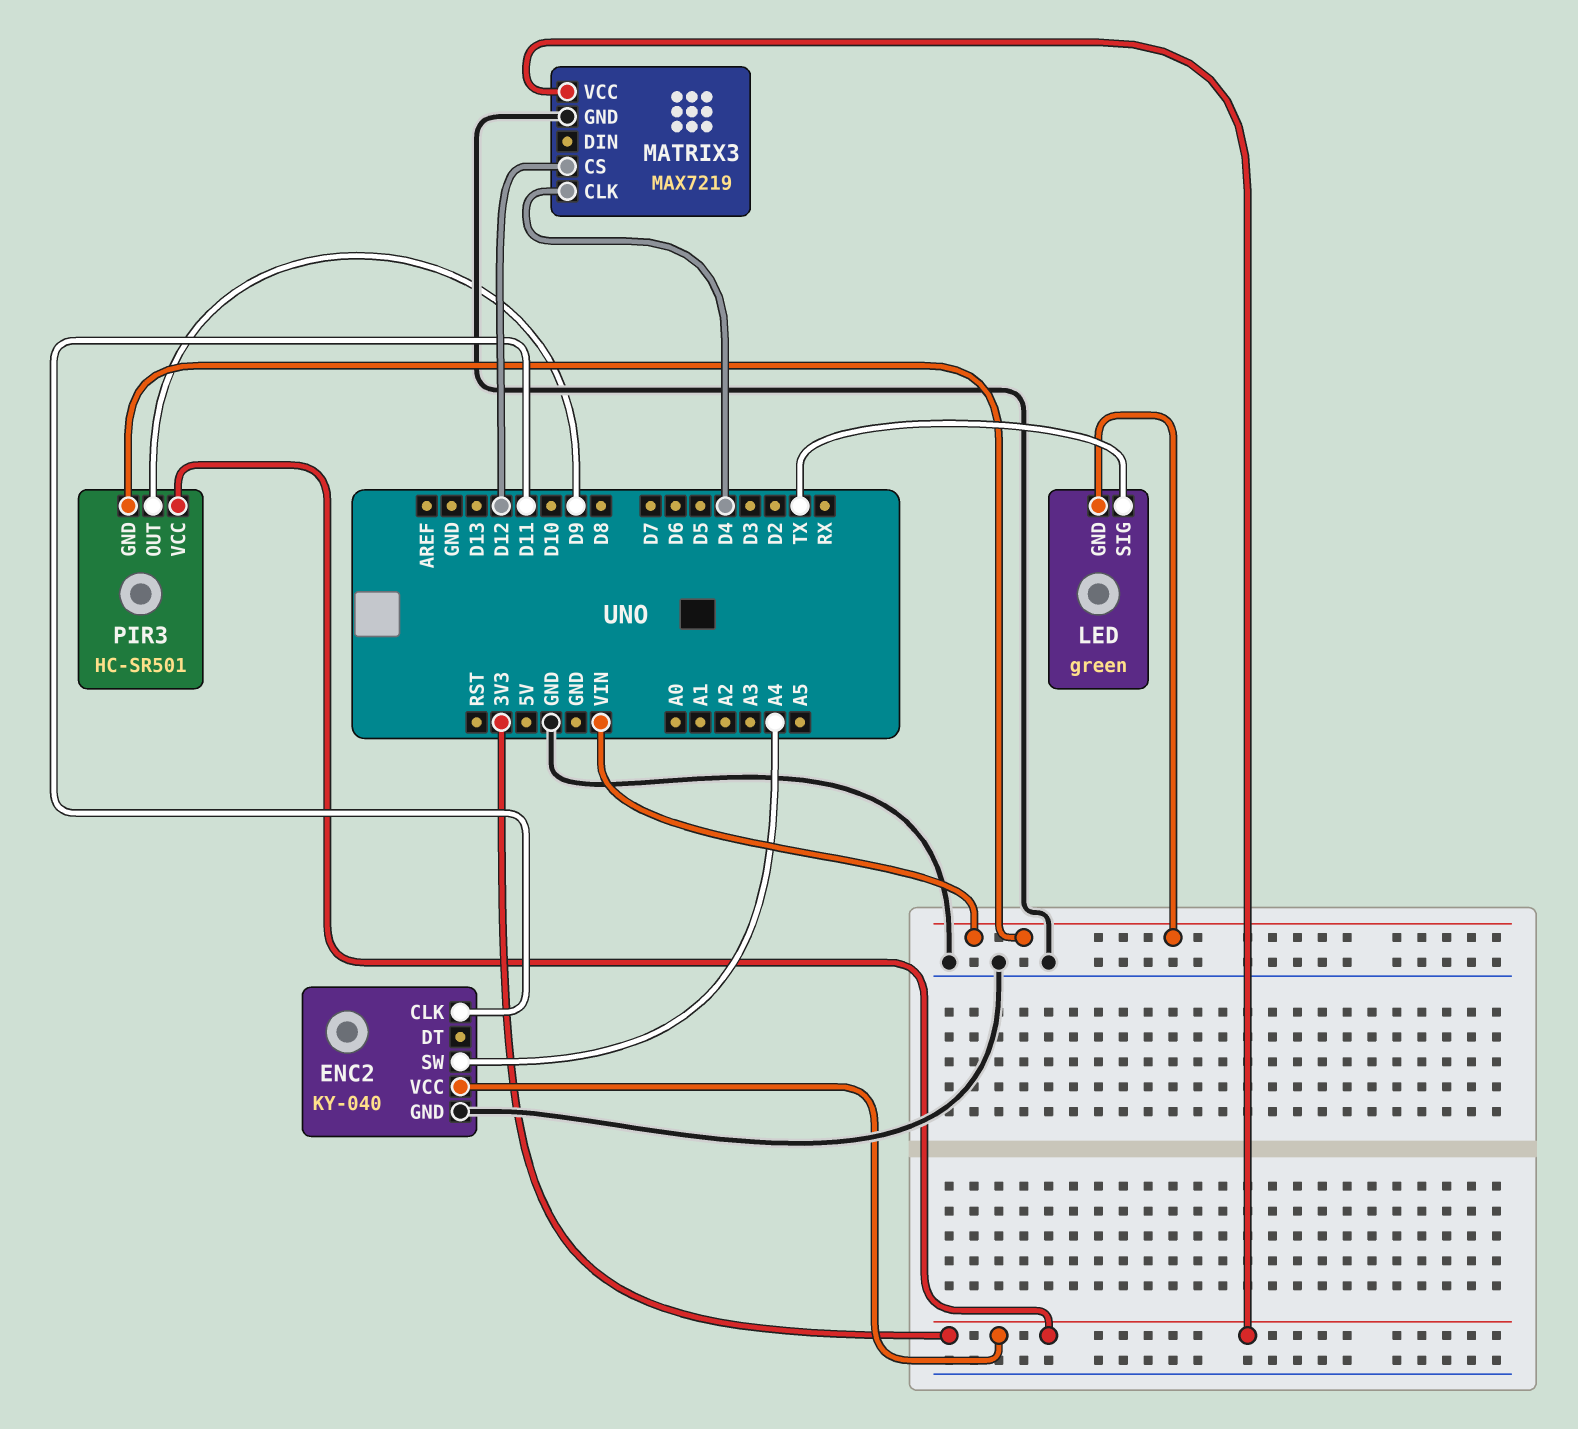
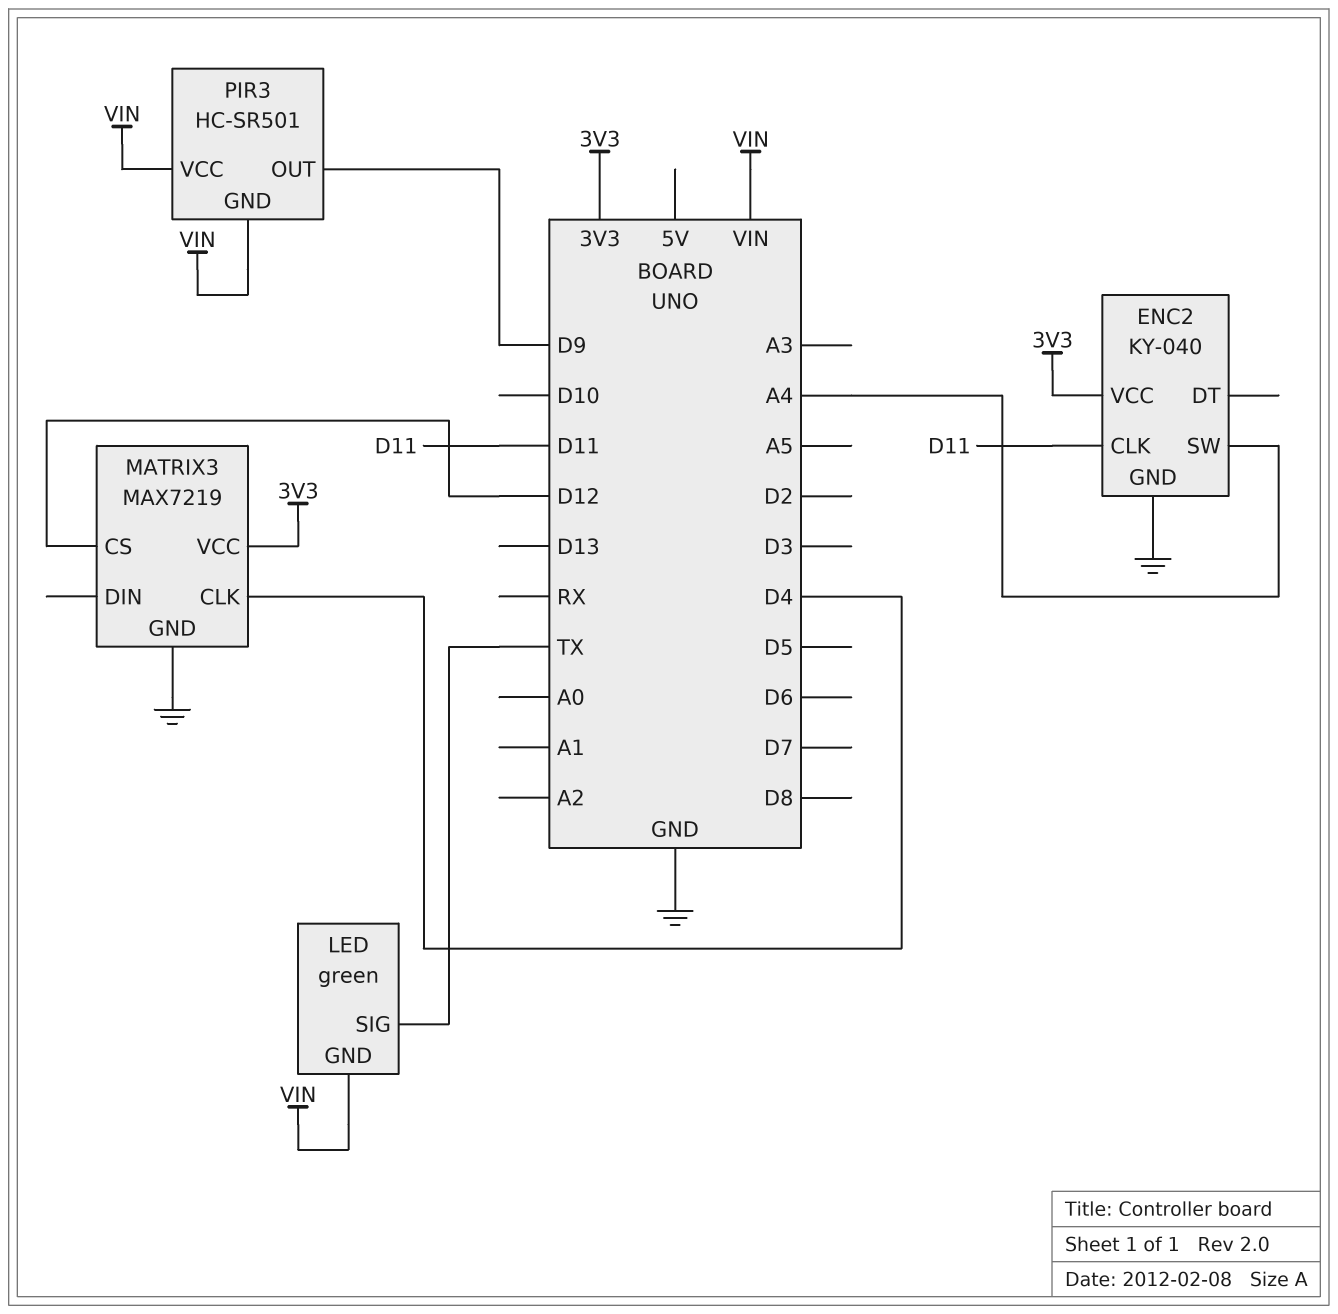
PIR3 pin VCC: 3V3 -> VIN

